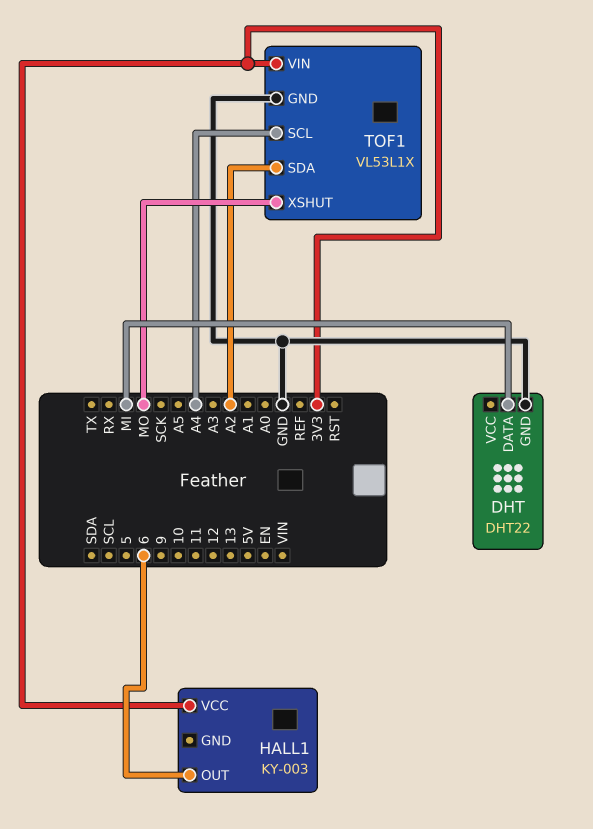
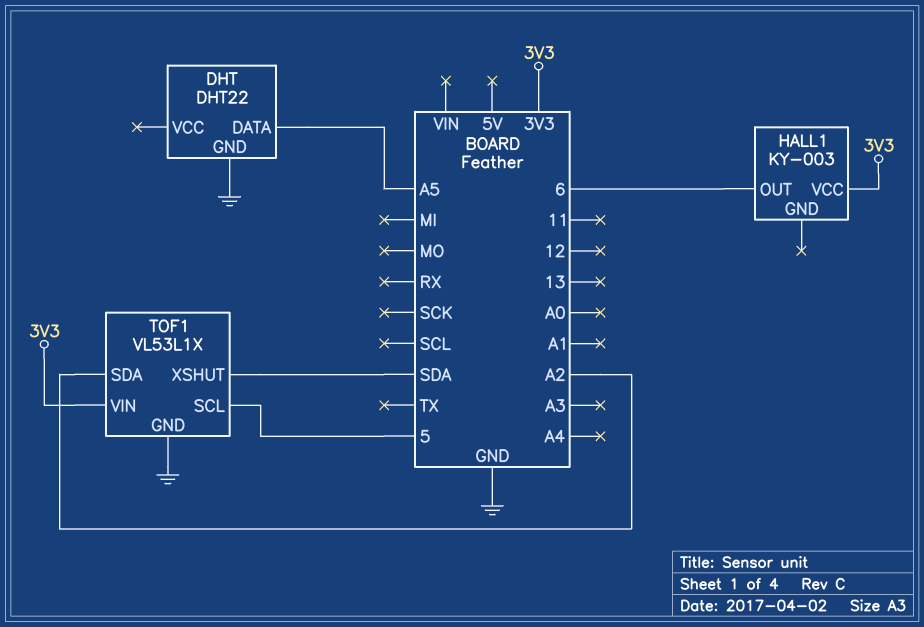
DHT pin DATA: MI -> A5
TOF1 pin SCL: A4 -> 5
TOF1 pin XSHUT: MO -> SDA

